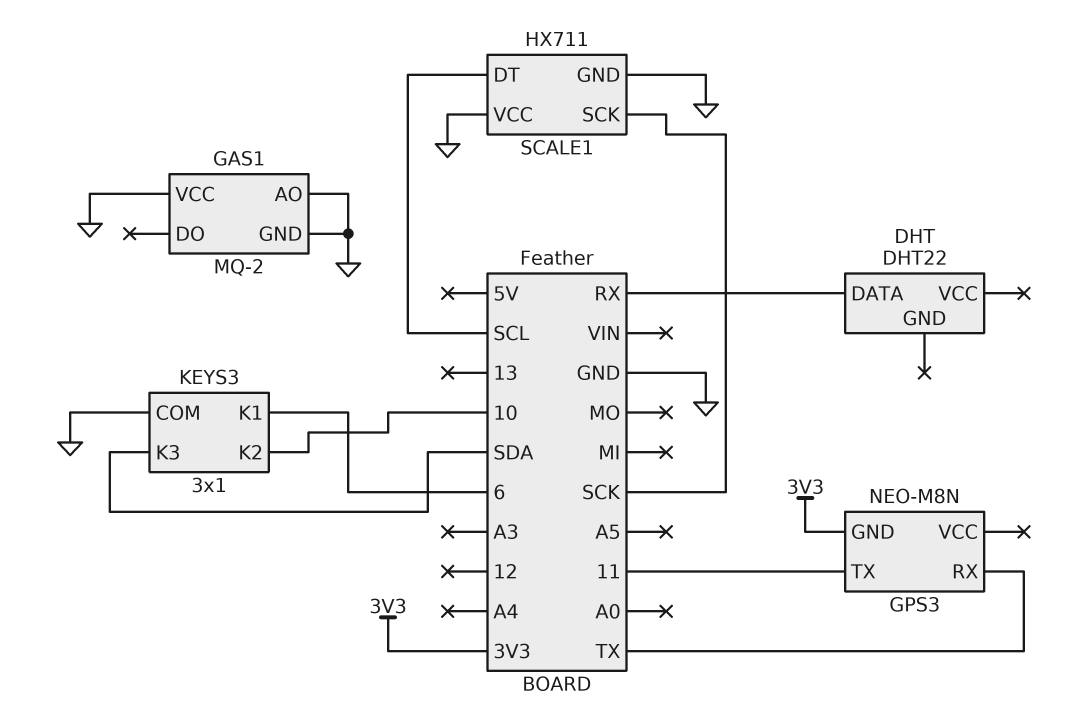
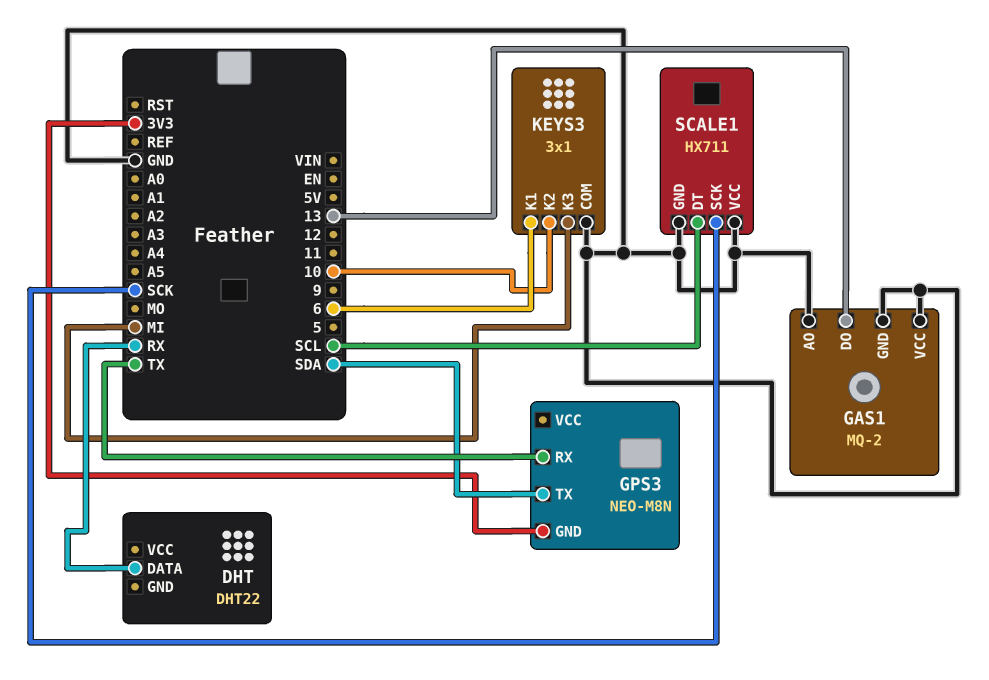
GAS1 pin DO: none -> 13
GPS3 pin TX: 11 -> SDA
KEYS3 pin K3: SDA -> MI

